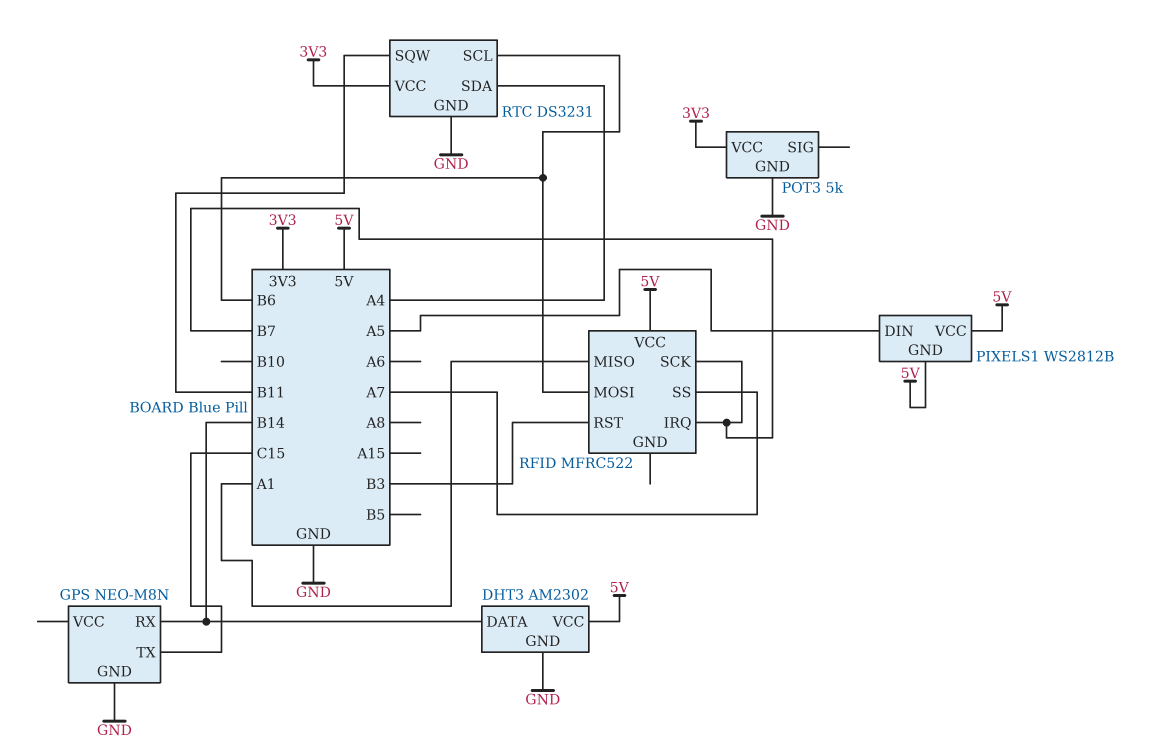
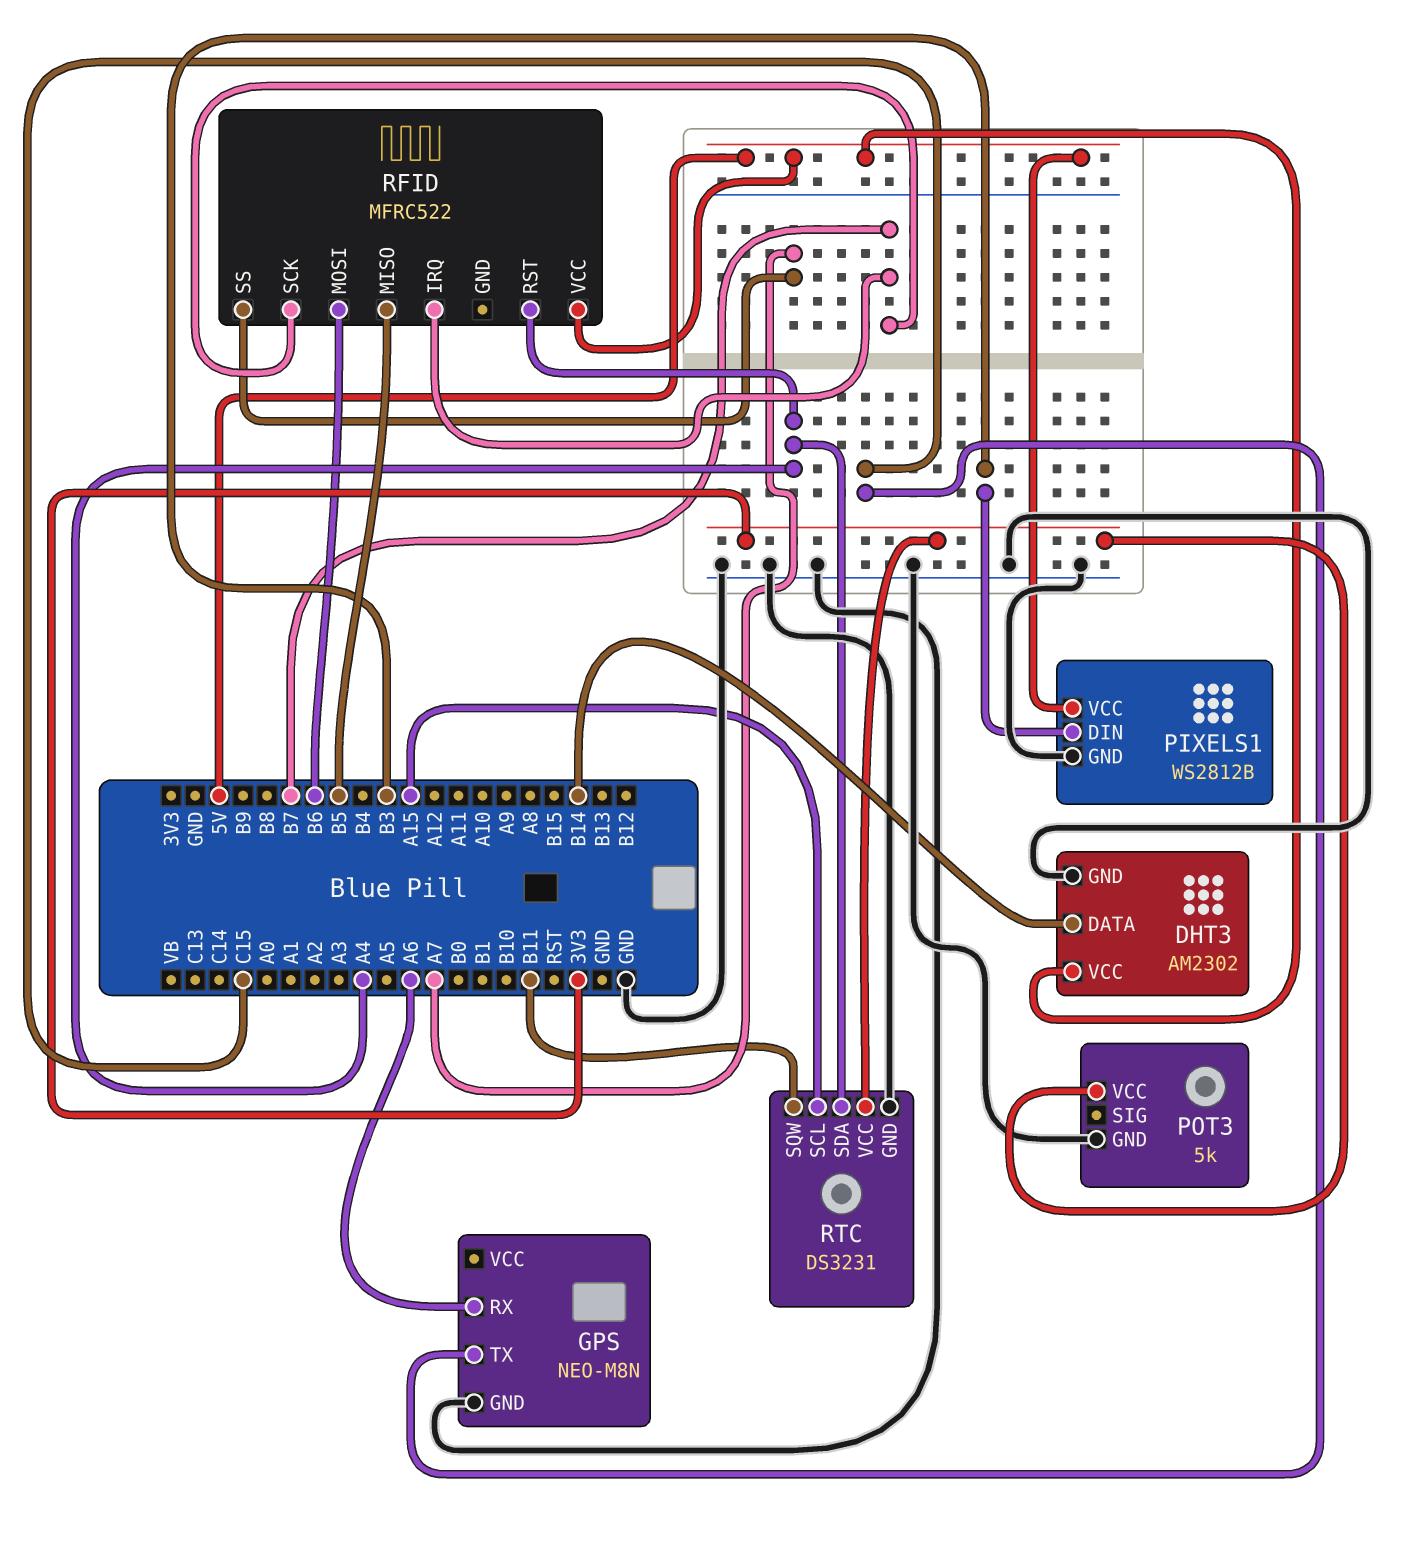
GPS pin RX: B14 -> A6
PIXELS1 pin DIN: A5 -> B3
PIXELS1 pin GND: 5V -> GND
RFID pin MISO: A1 -> B5
RFID pin RST: B3 -> A4
RTC pin SCL: B6 -> A15

